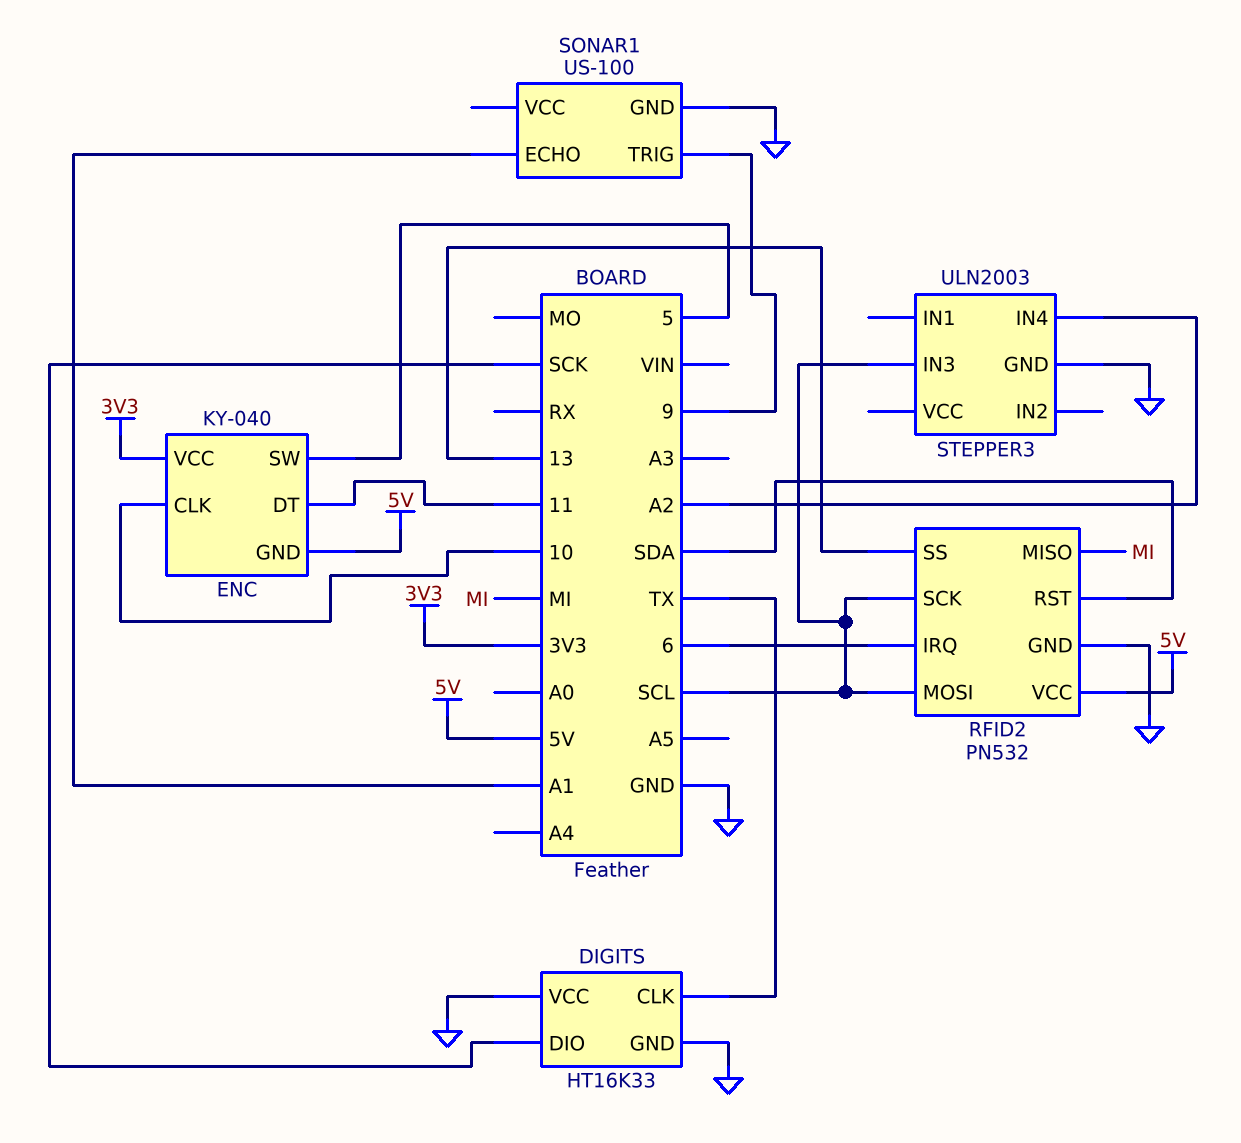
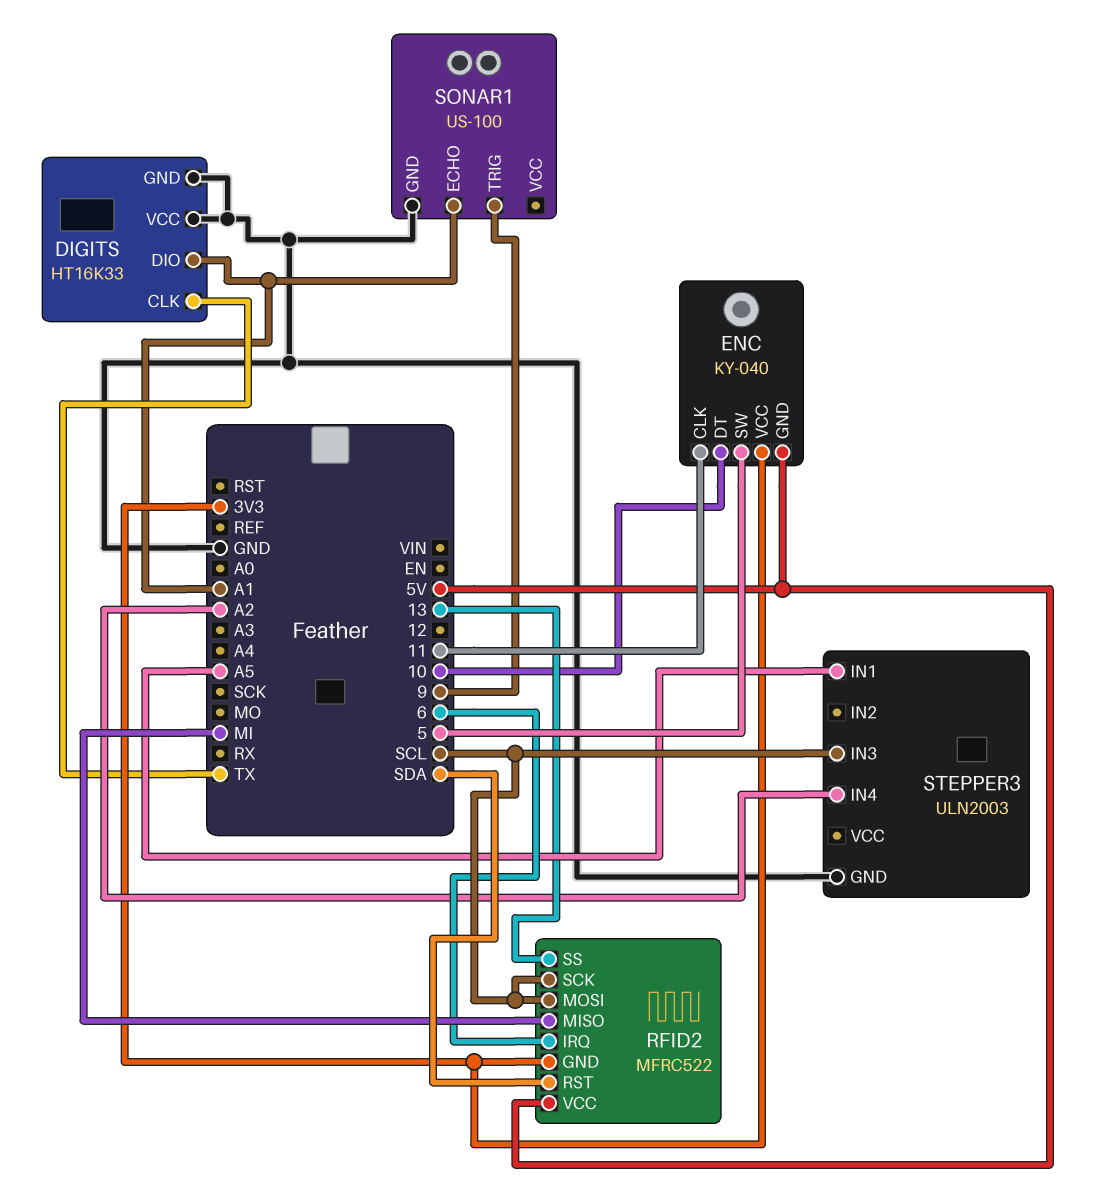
DIGITS pin DIO: SCK -> A1
ENC pin CLK: 10 -> 11
ENC pin DT: 11 -> 10
RFID2: PN532 -> MFRC522
RFID2 pin GND: GND -> 3V3
STEPPER3 pin IN1: none -> A5

